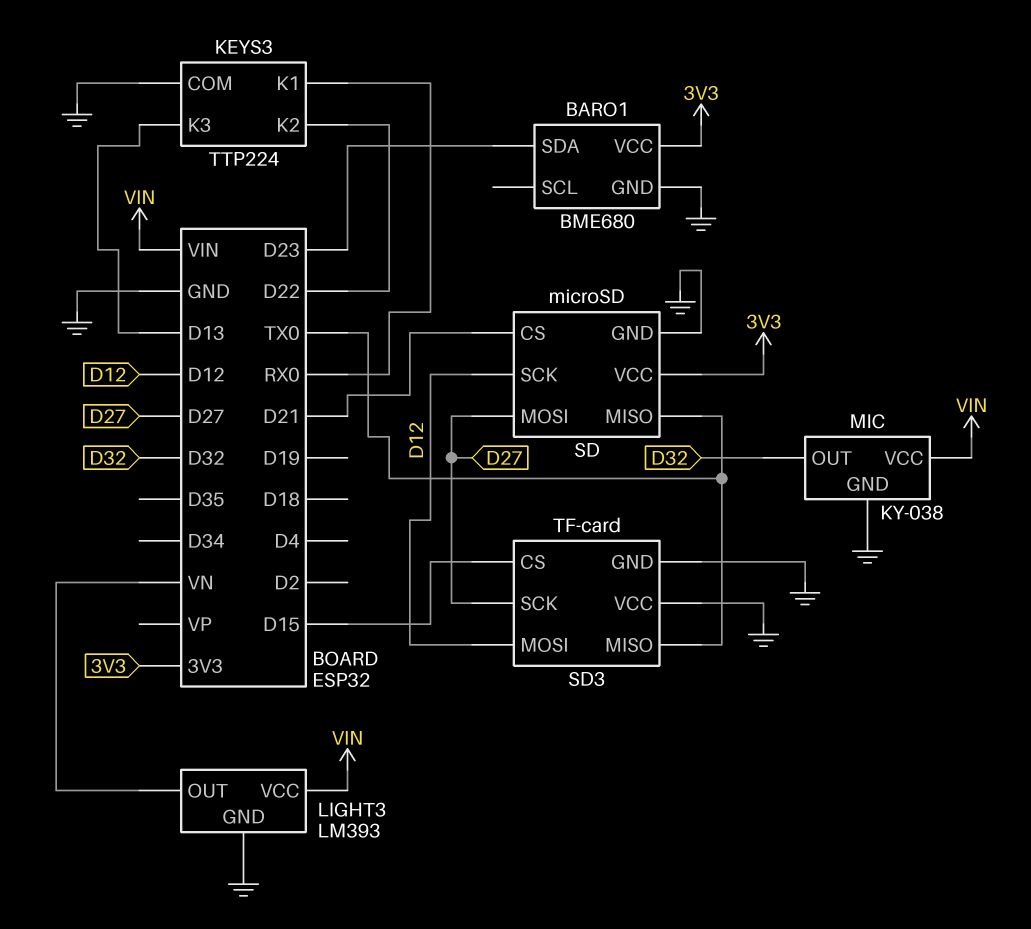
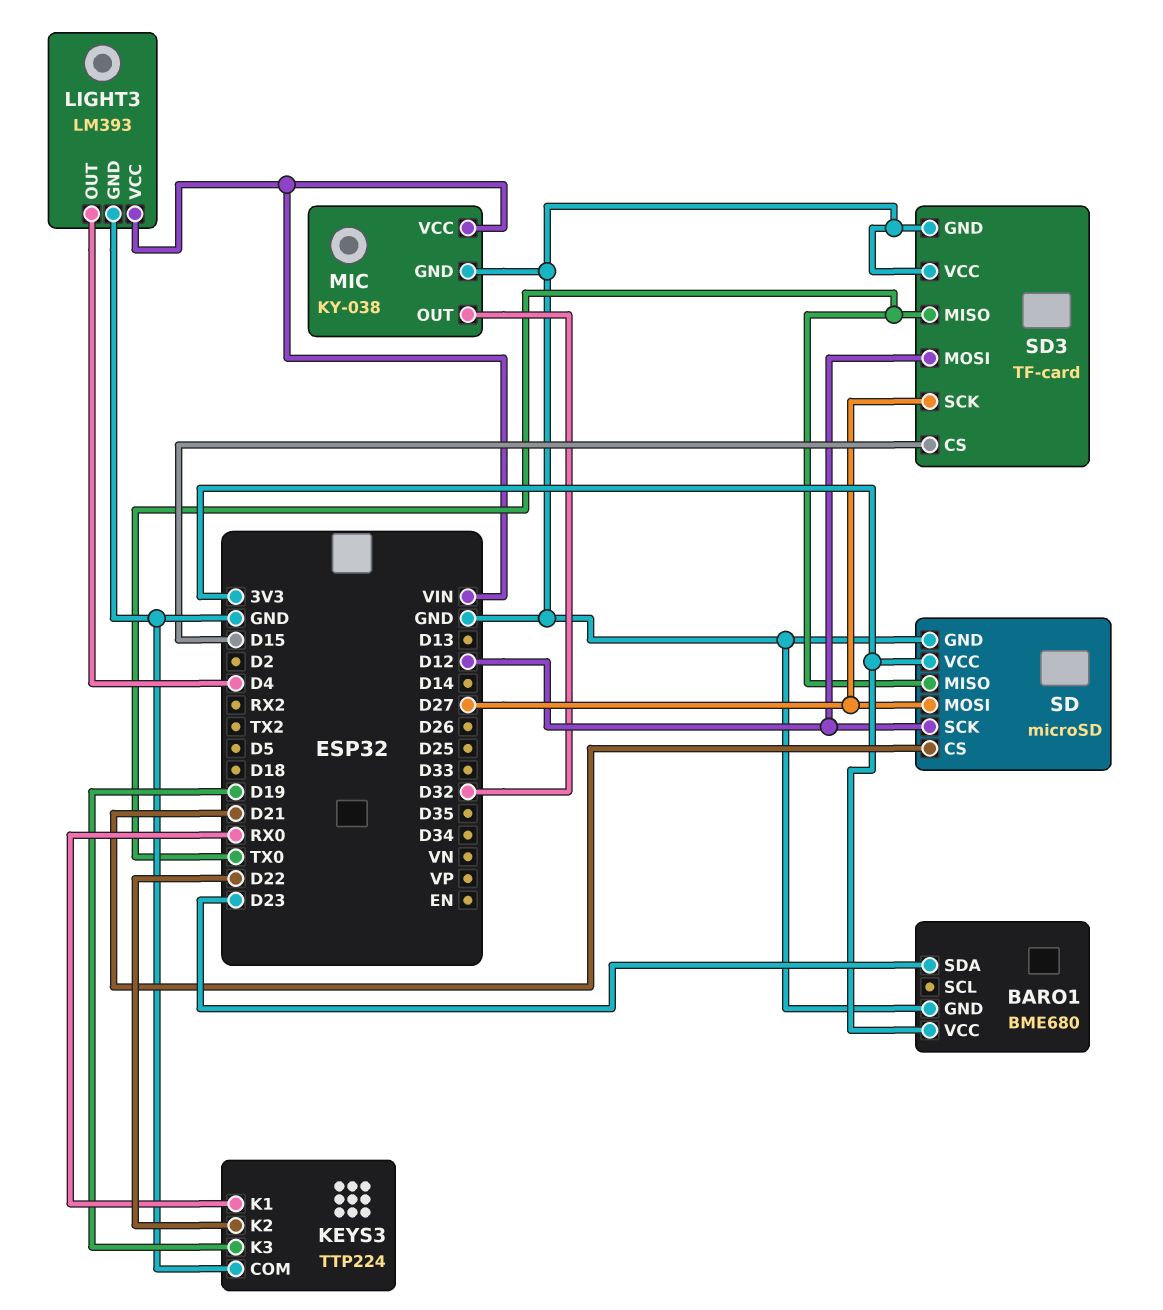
KEYS3 pin K3: D13 -> D19
LIGHT3 pin OUT: VN -> D4

